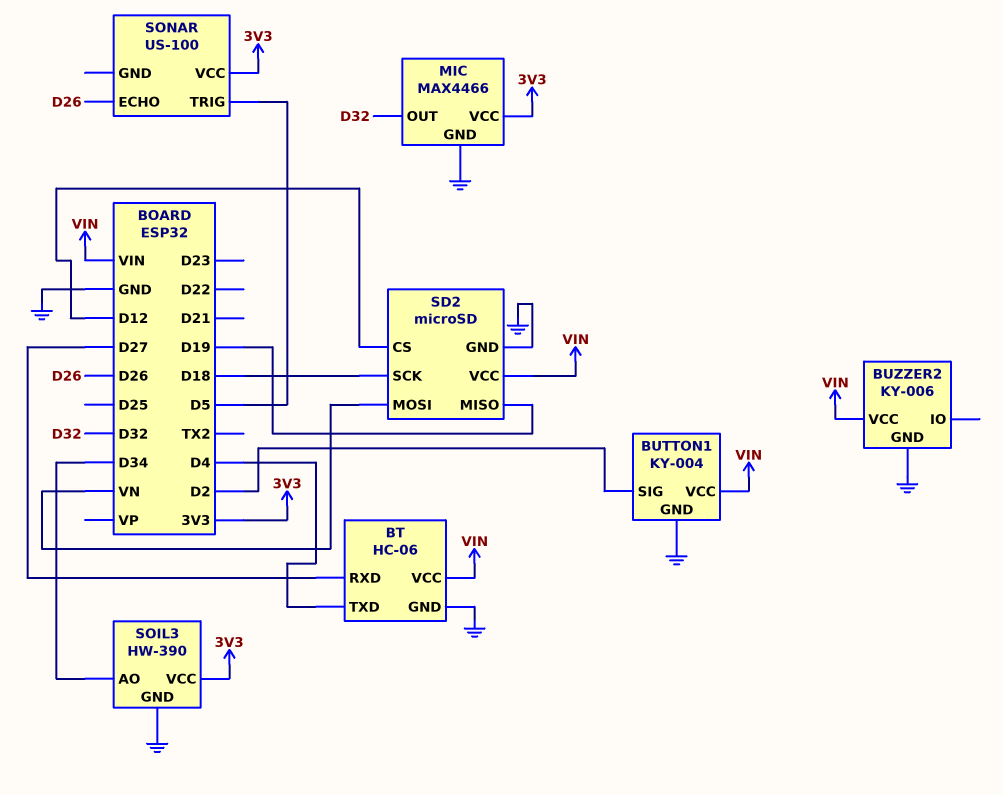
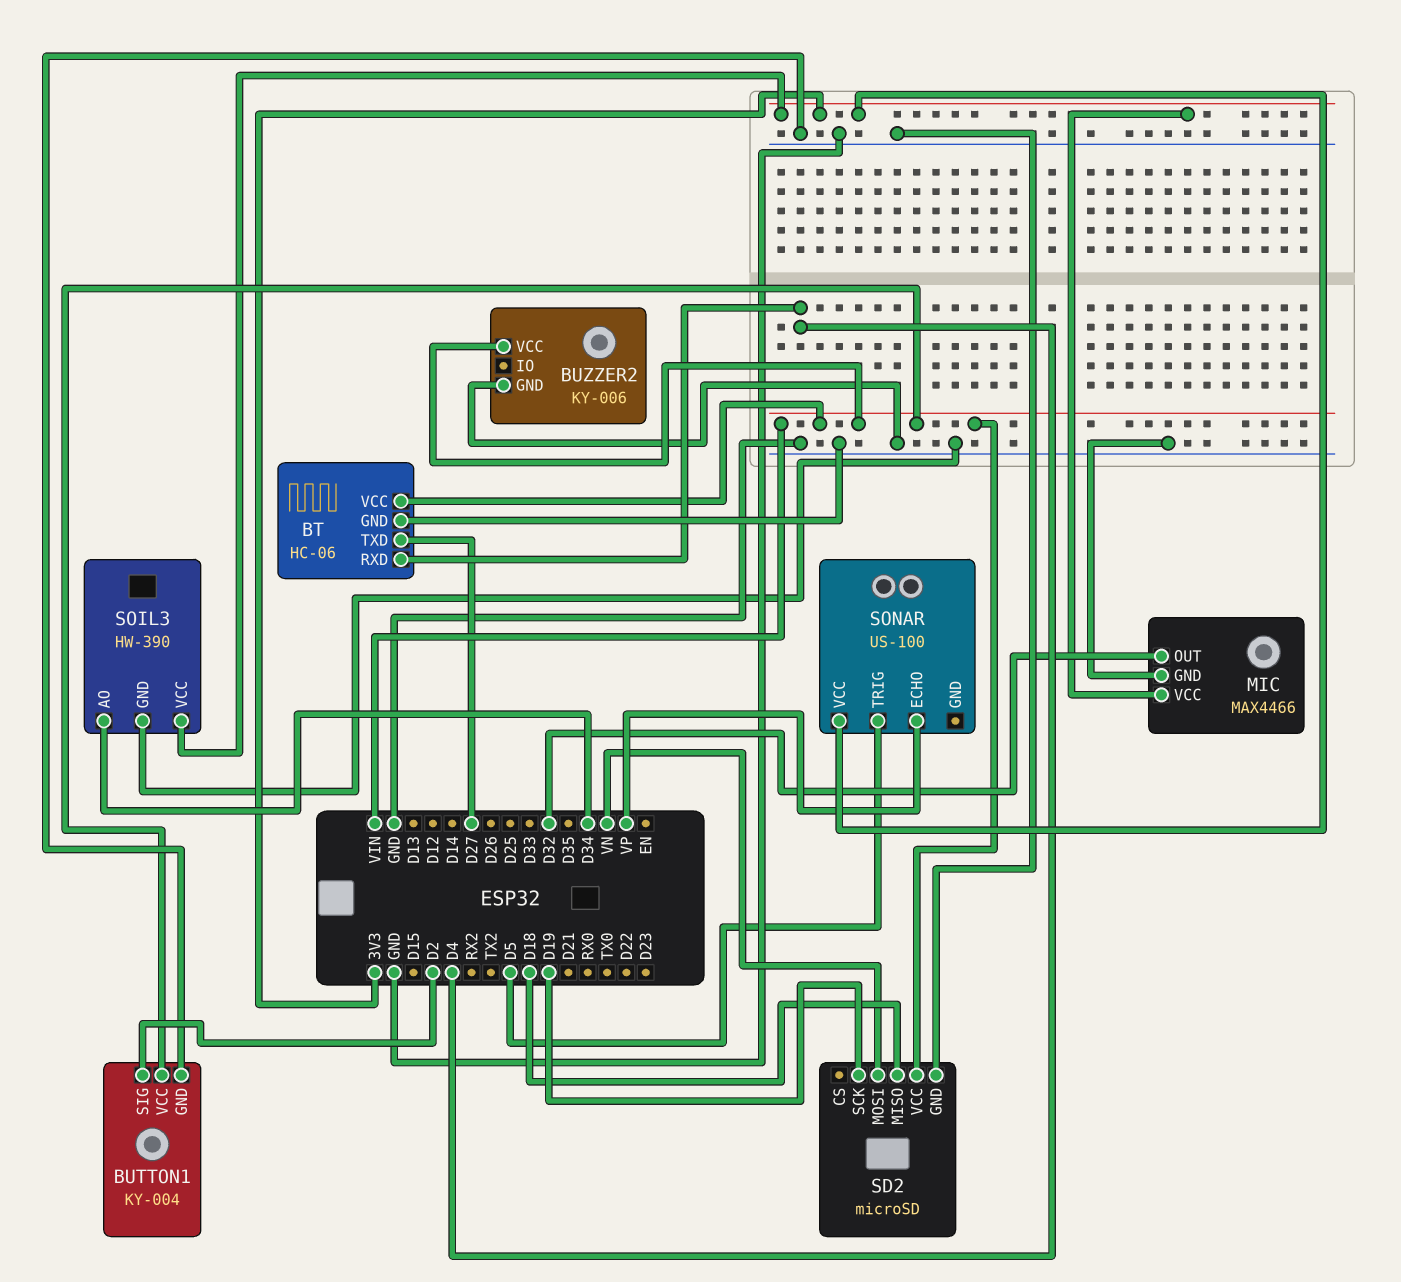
BT pin RXD: D27 -> D4
BT pin TXD: D4 -> D27
SD2 pin CS: D12 -> none
SD2 pin MISO: D19 -> D18
SD2 pin SCK: D18 -> D19
SONAR pin ECHO: D26 -> VP

